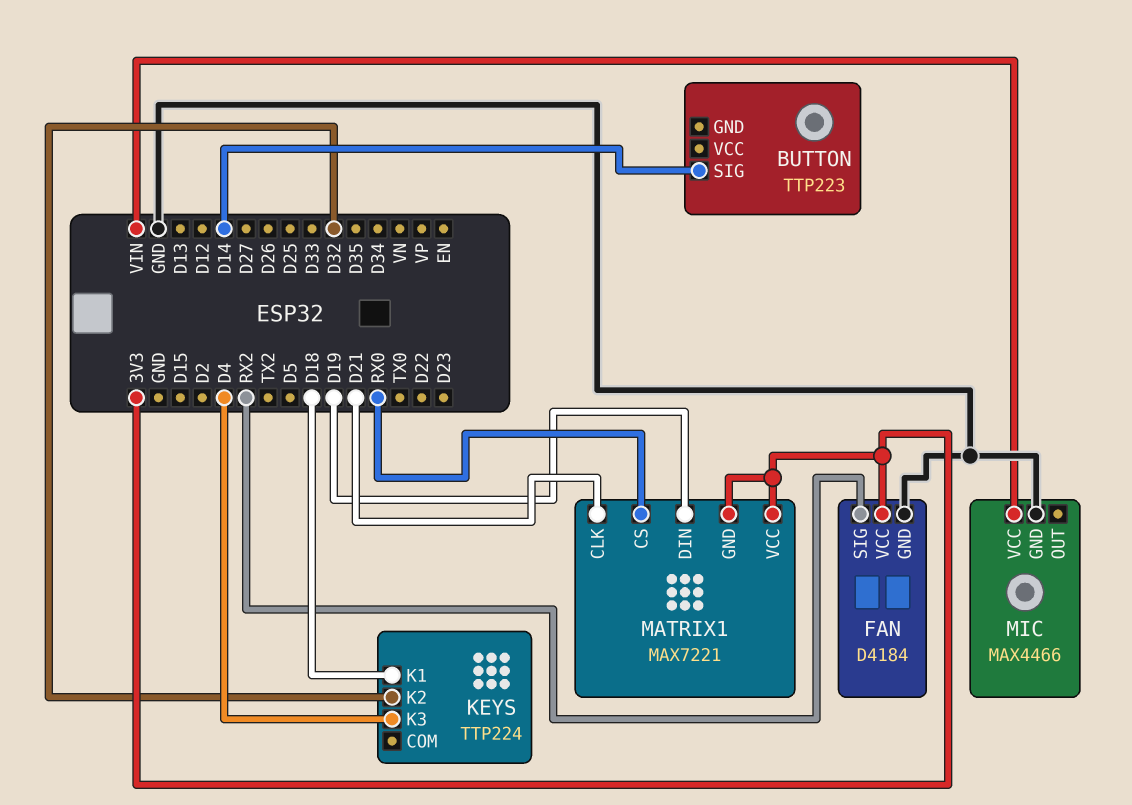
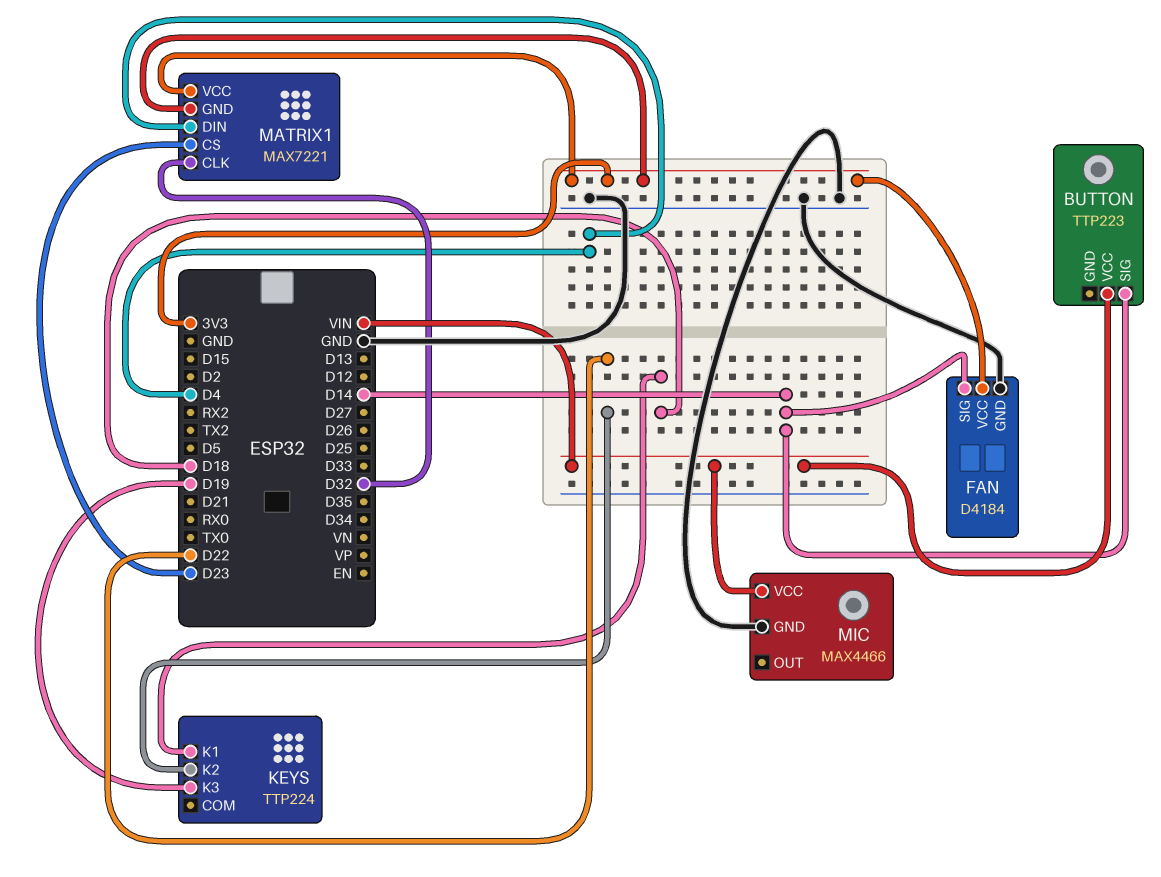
BUTTON pin VCC: none -> VIN
FAN pin SIG: RX2 -> D14
KEYS pin K2: D32 -> D22
KEYS pin K3: D4 -> D19
MATRIX1 pin CLK: D21 -> D32
MATRIX1 pin CS: RX0 -> D23
MATRIX1 pin DIN: D19 -> D4

